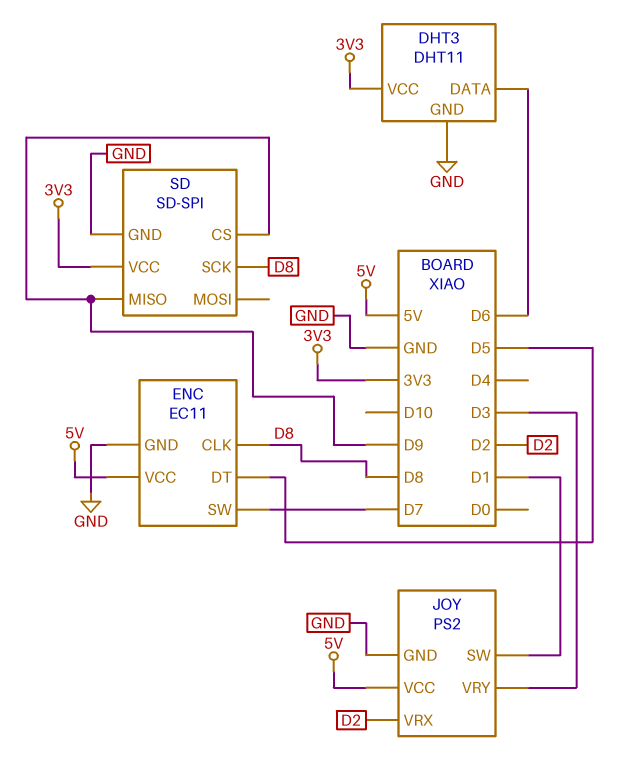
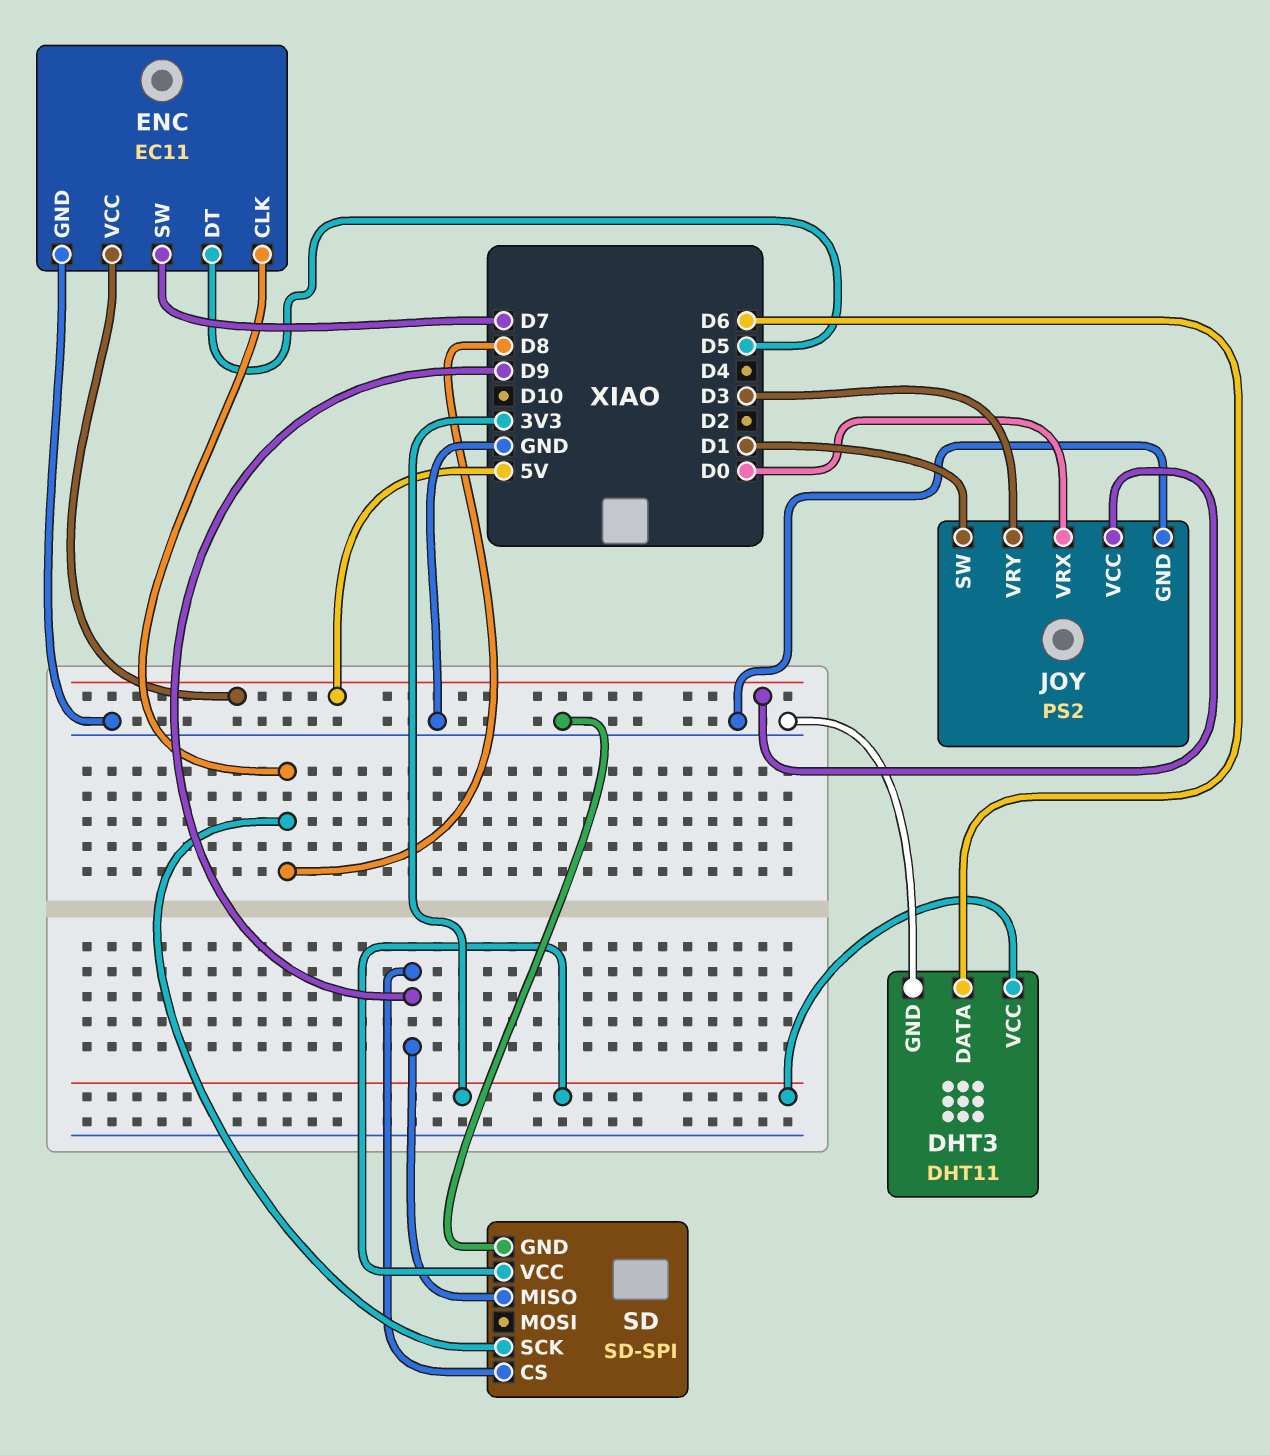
JOY pin VRX: D2 -> D0

